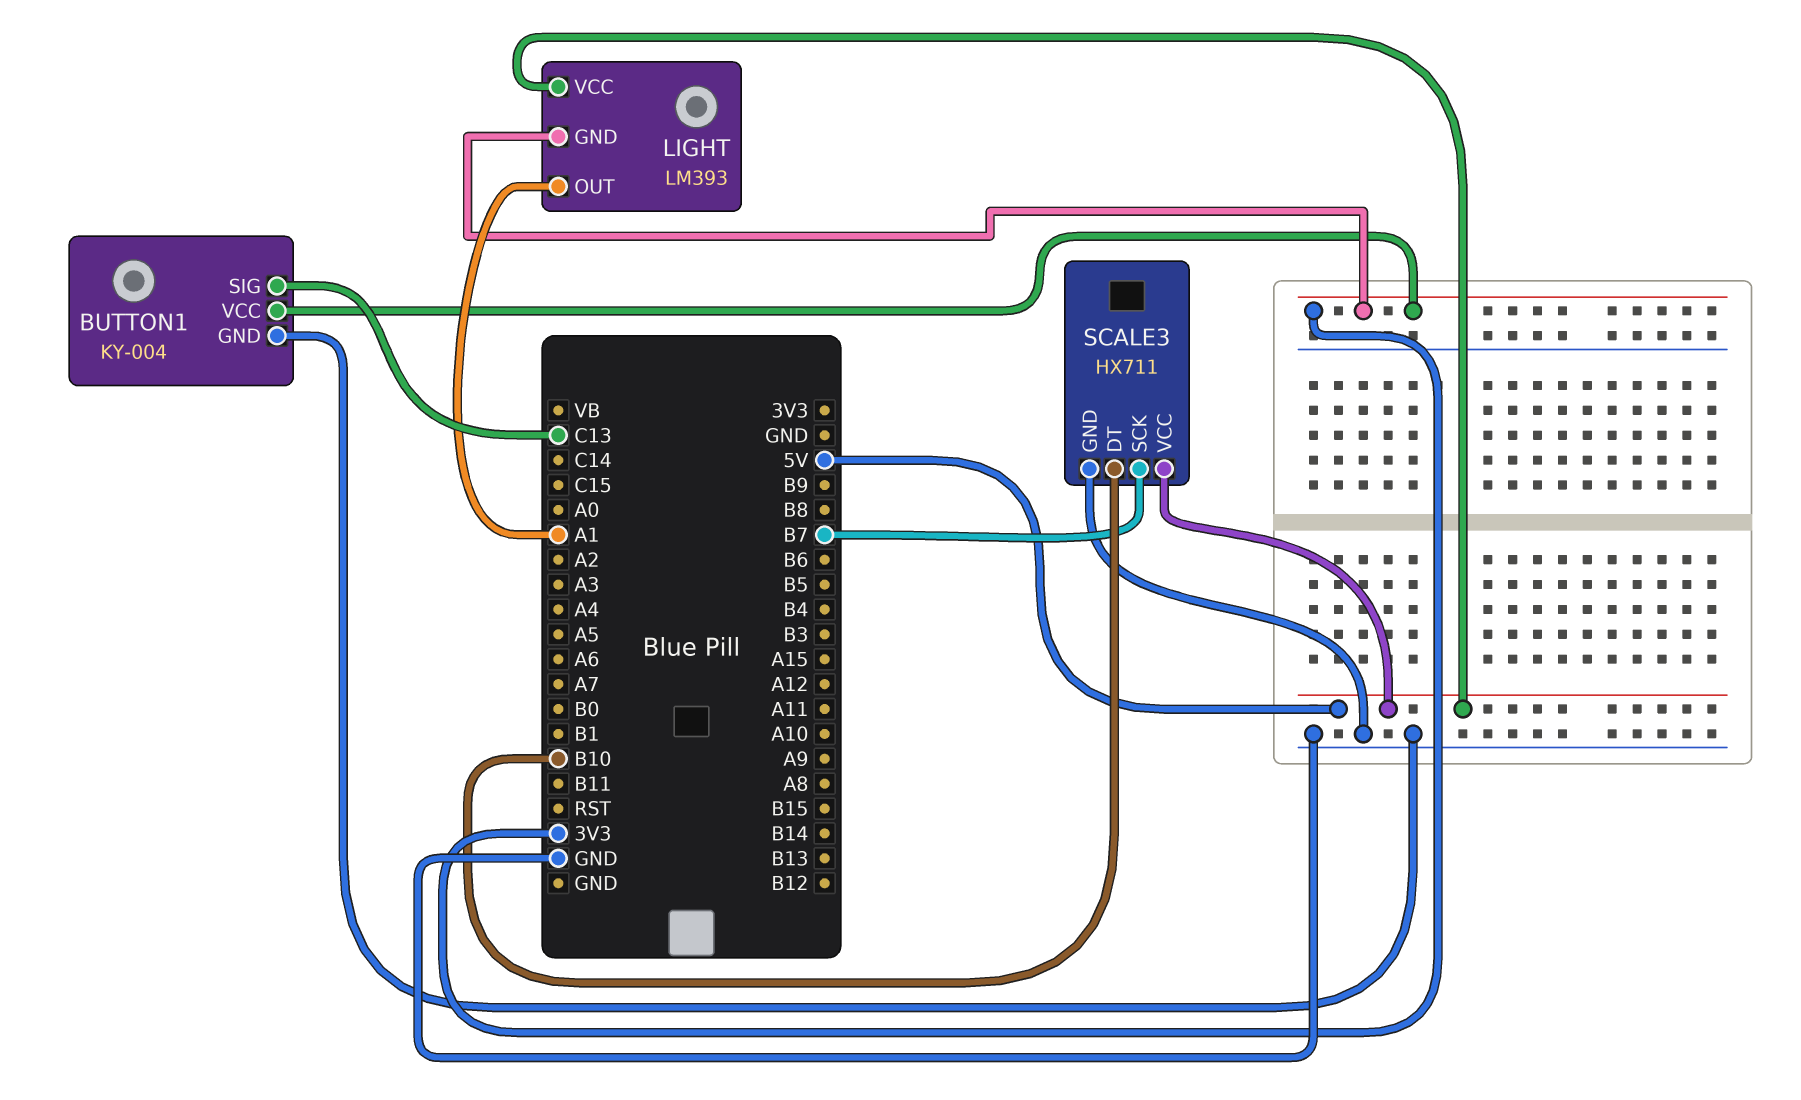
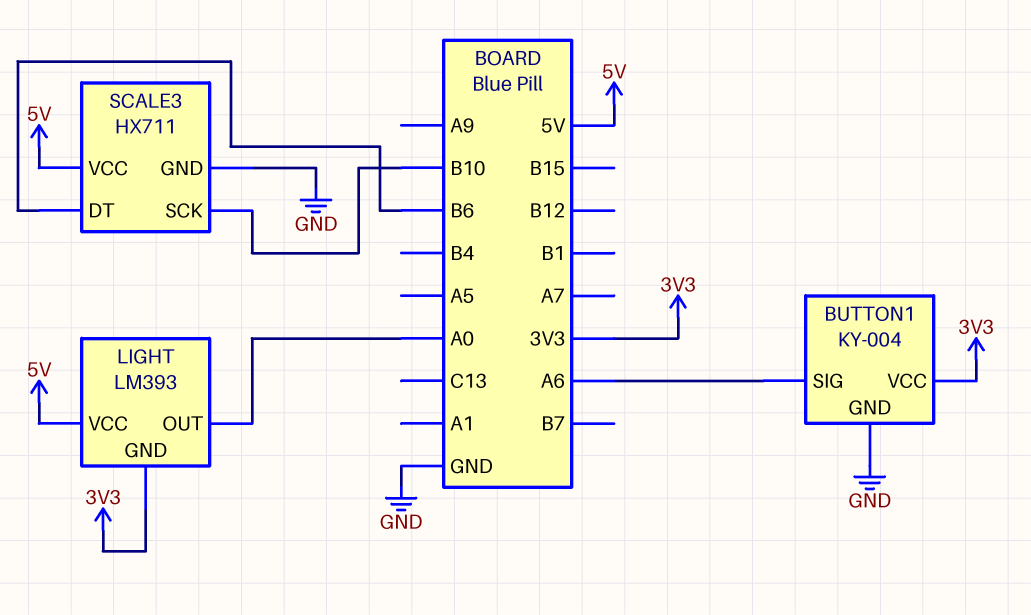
BUTTON1 pin SIG: C13 -> A6
LIGHT pin OUT: A1 -> A0
SCALE3 pin DT: B10 -> B6
SCALE3 pin SCK: B7 -> B10

